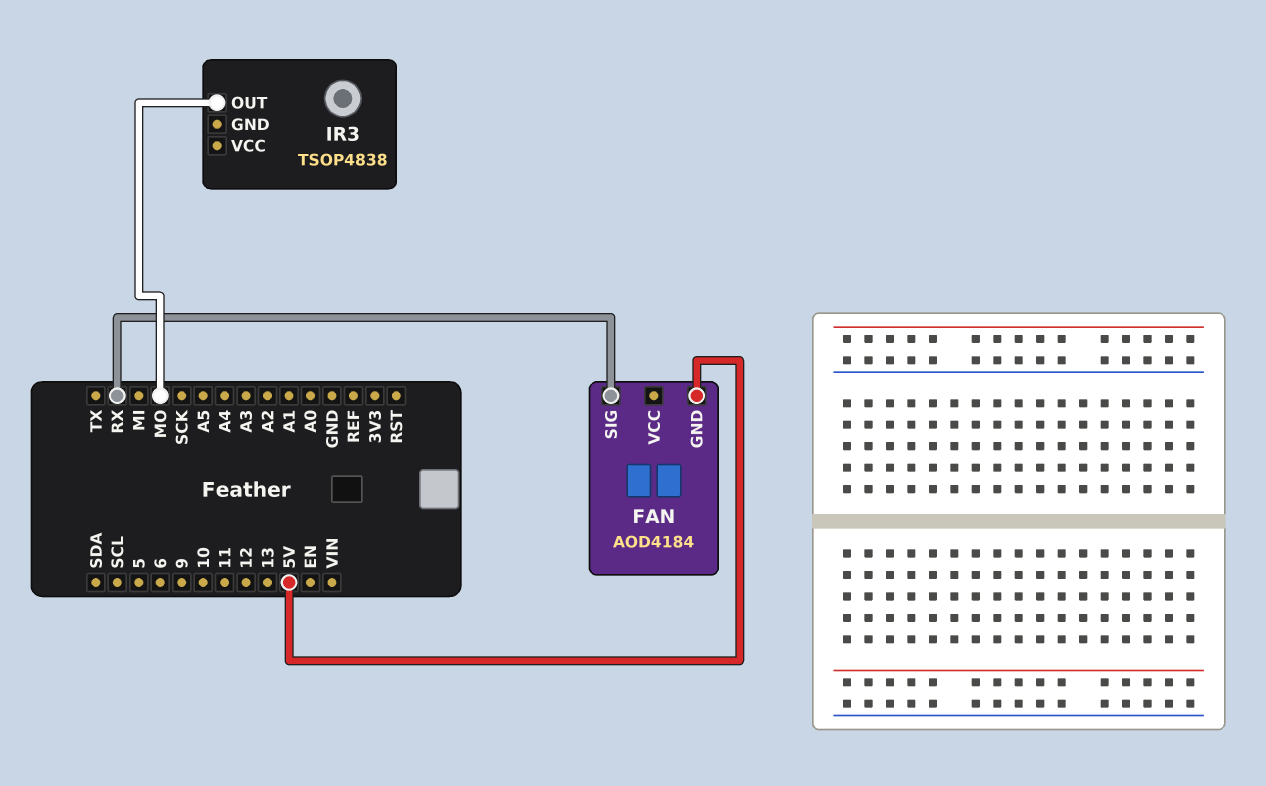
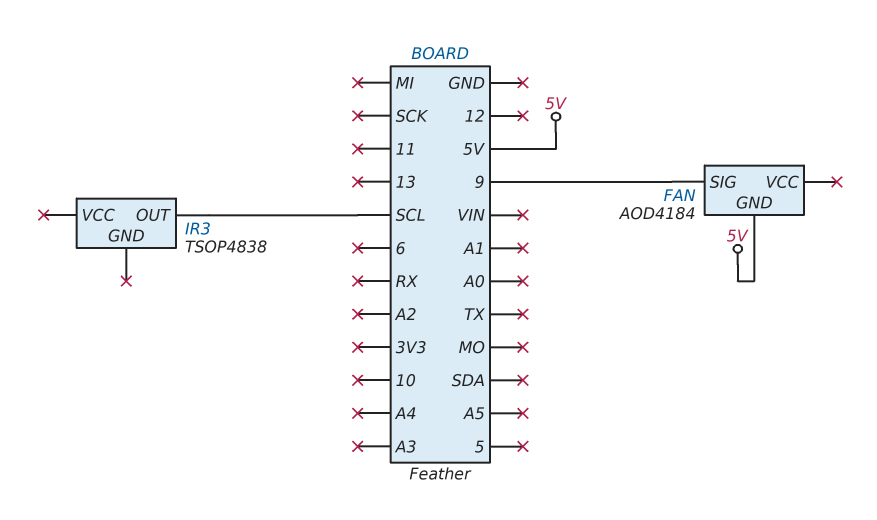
FAN pin SIG: RX -> 9
IR3 pin OUT: MO -> SCL

